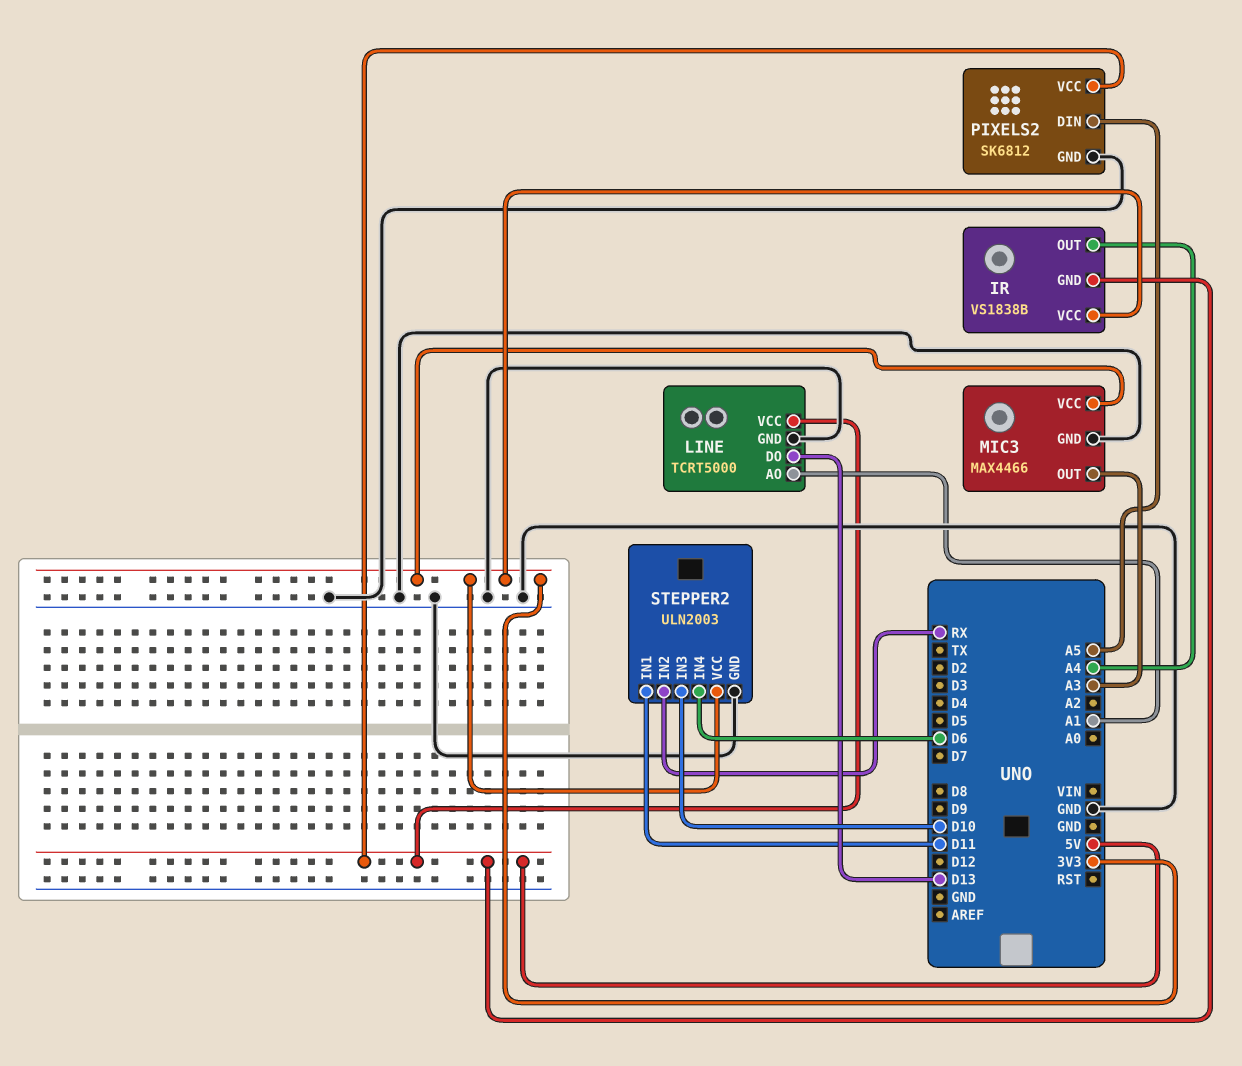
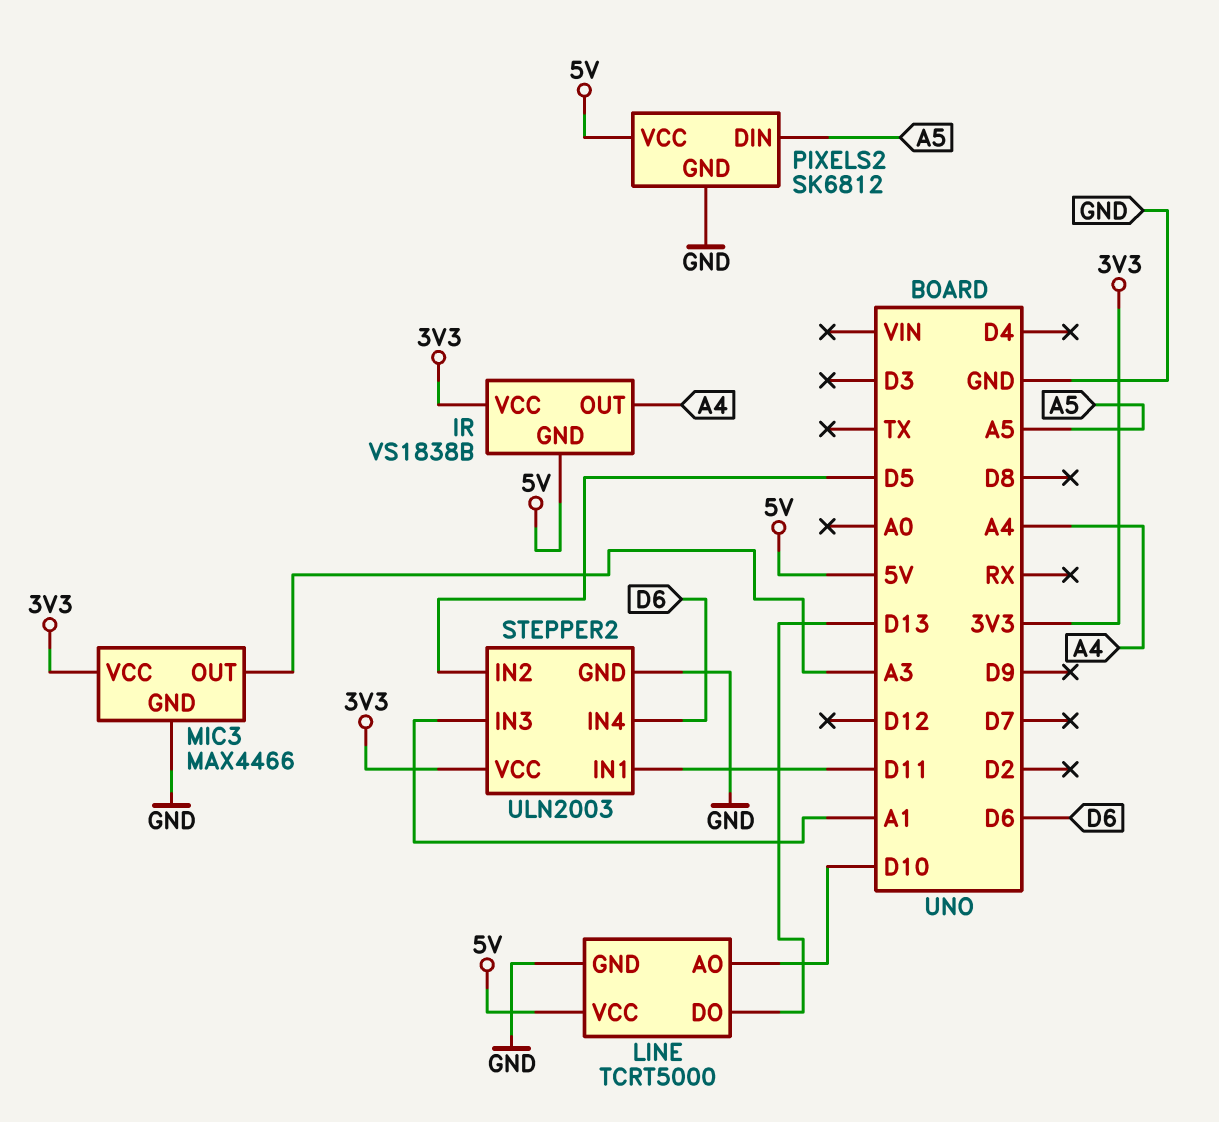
LINE pin AO: A1 -> D10
STEPPER2 pin IN2: RX -> D5
STEPPER2 pin IN3: D10 -> A1

